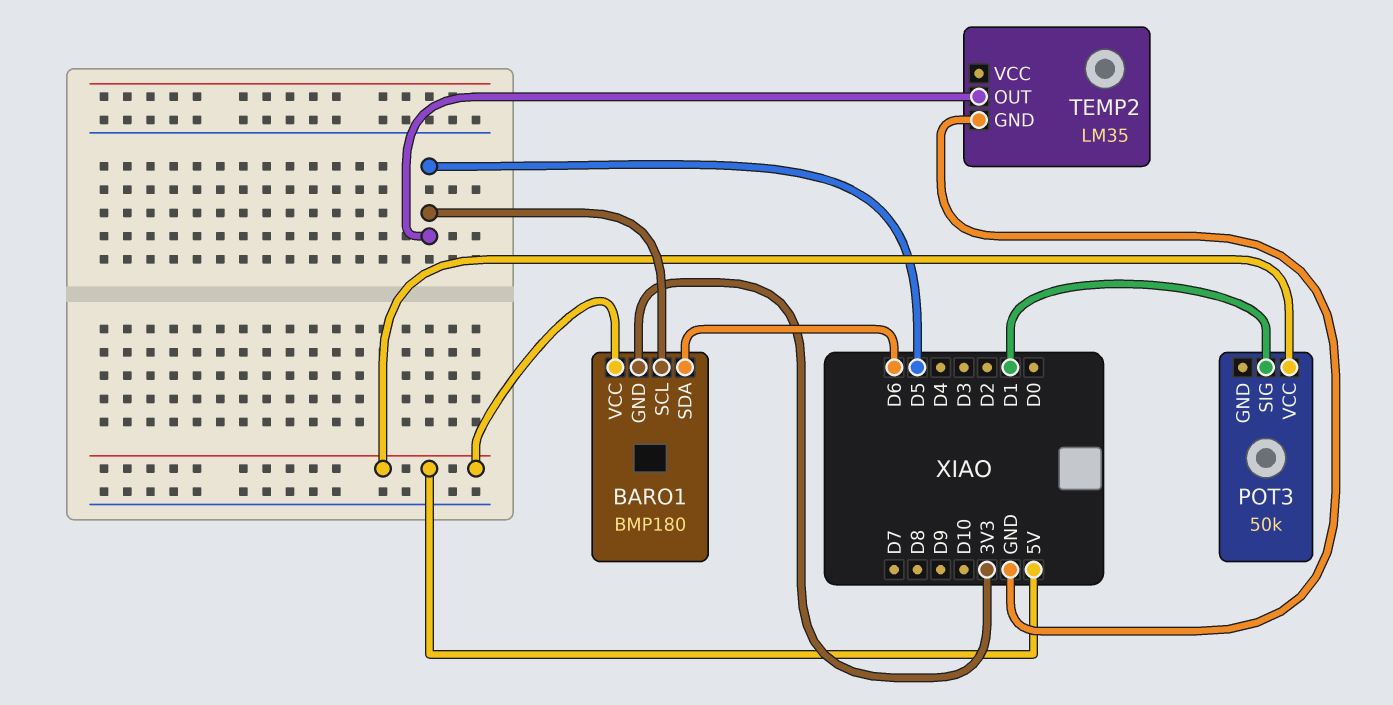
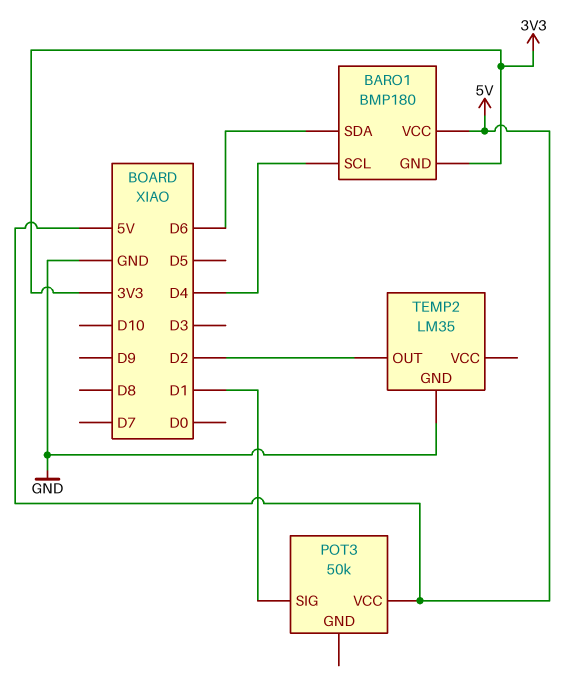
BARO1 pin SCL: D5 -> D4
TEMP2 pin OUT: D5 -> D2

